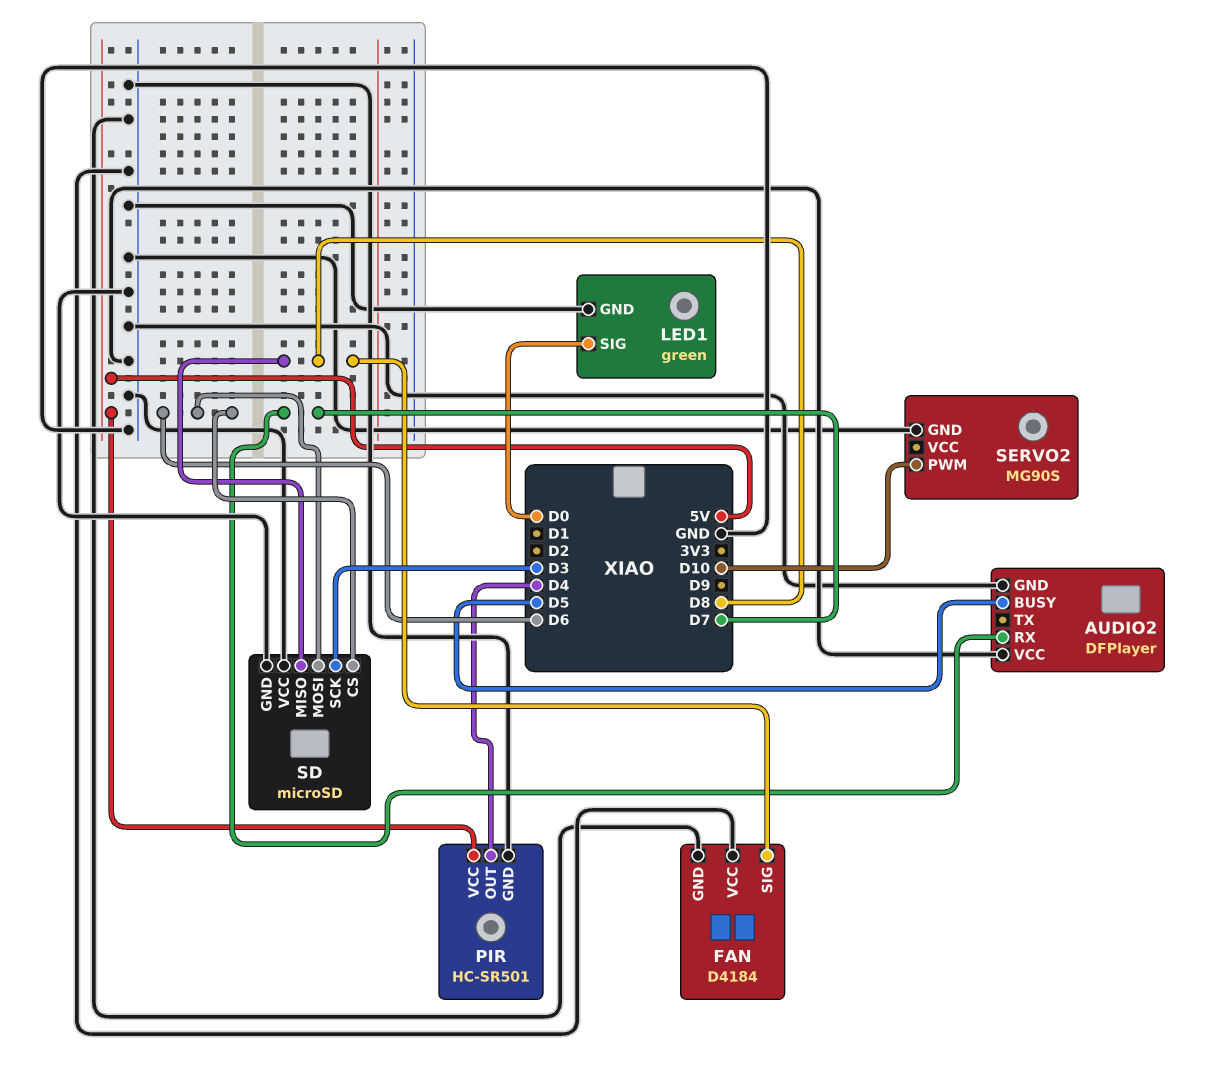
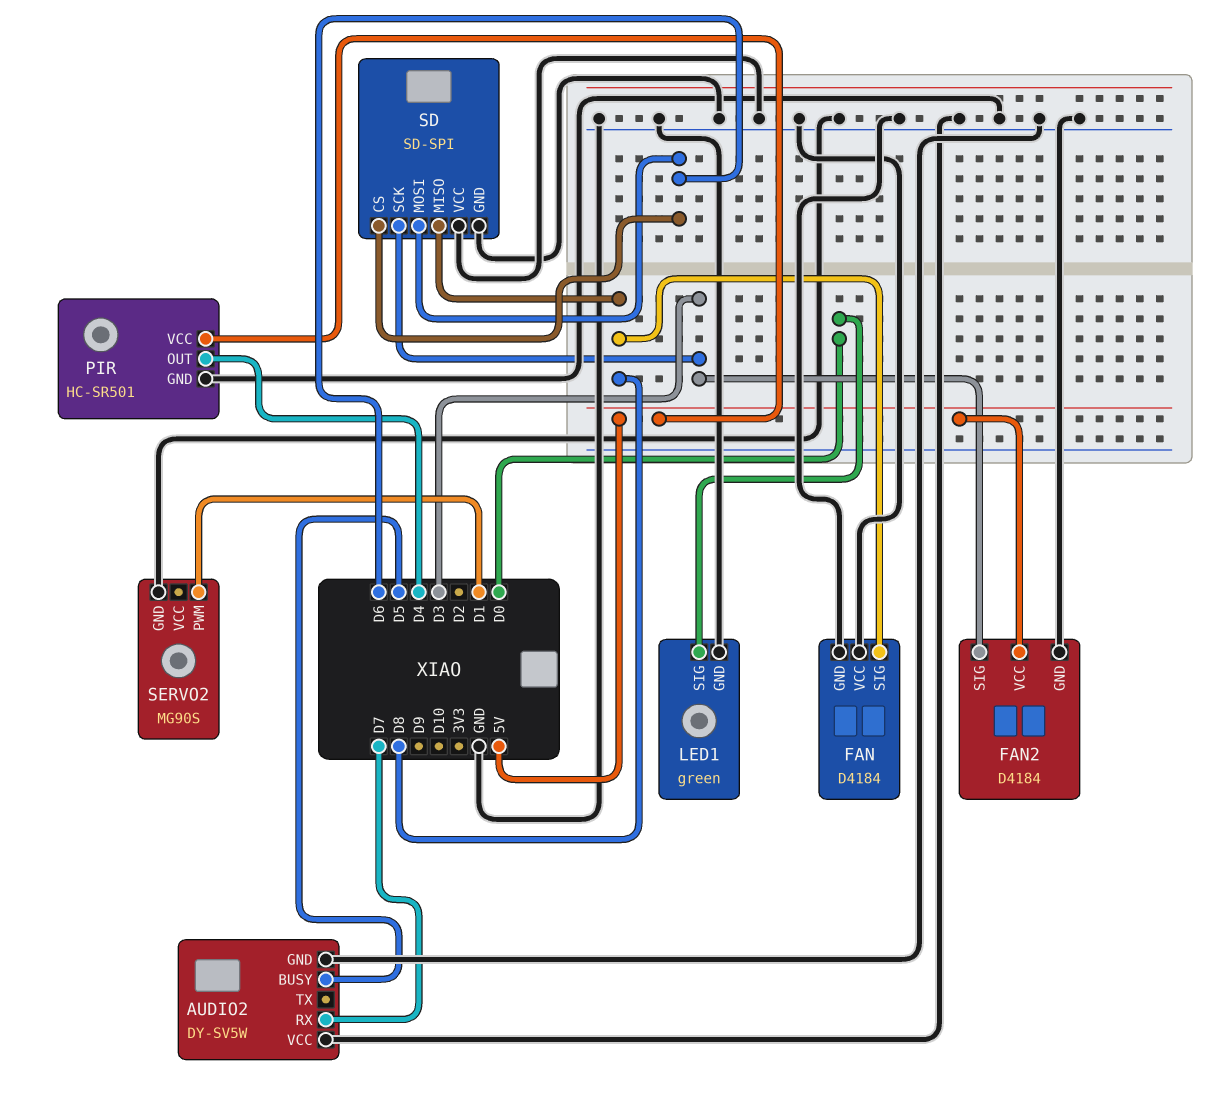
AUDIO2: DFPlayer -> DY-SV5W
FAN2: none -> D4184
FAN2 pin GND: none -> GND
FAN2 pin SIG: none -> D3
FAN2 pin VCC: none -> 5V
SD: microSD -> SD-SPI
SERVO2 pin PWM: D10 -> D1

